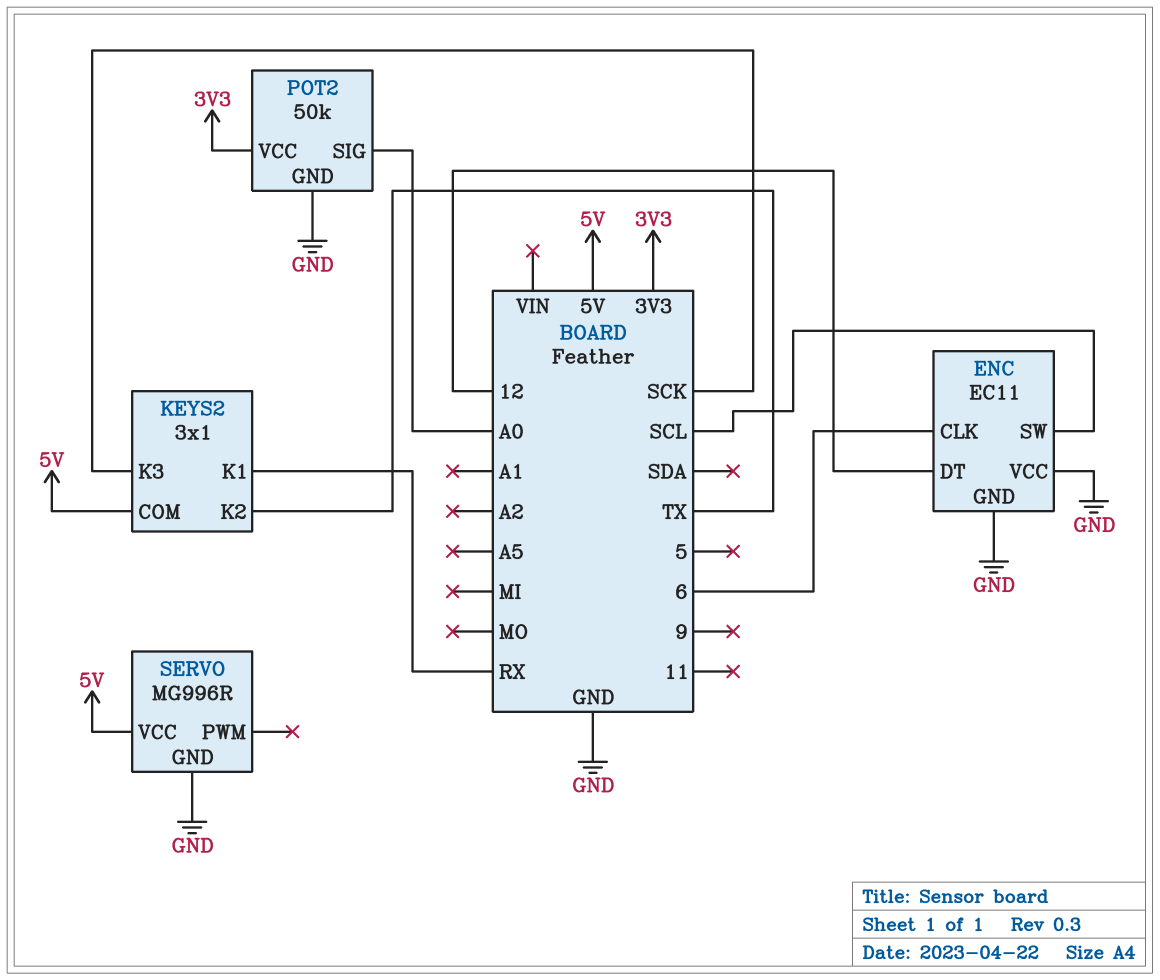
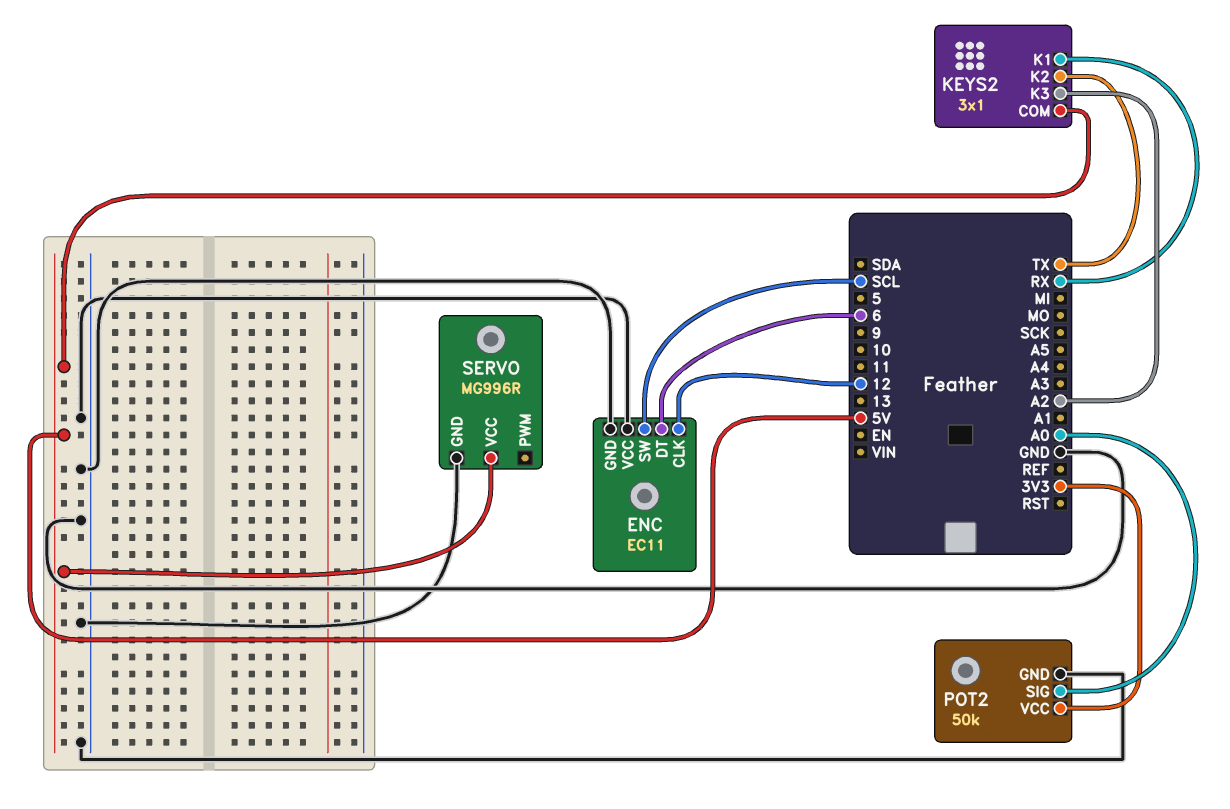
ENC pin CLK: 6 -> 12
ENC pin DT: 12 -> 6
KEYS2 pin K3: SCK -> A2

